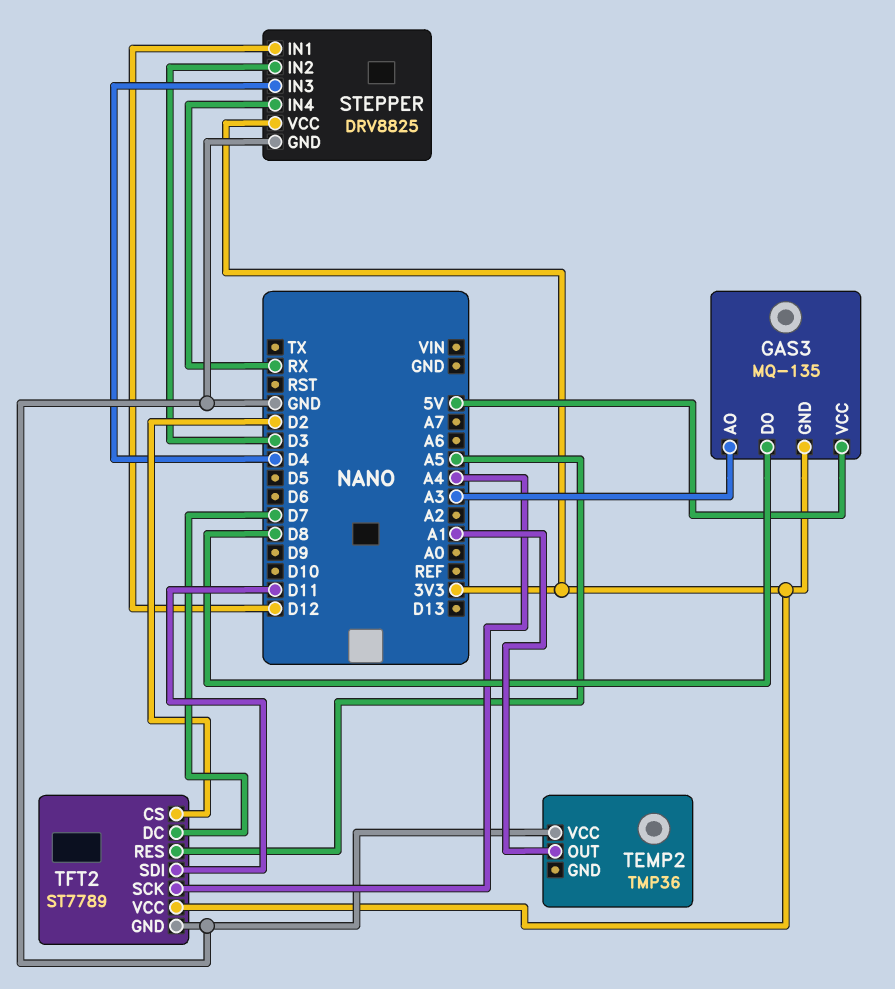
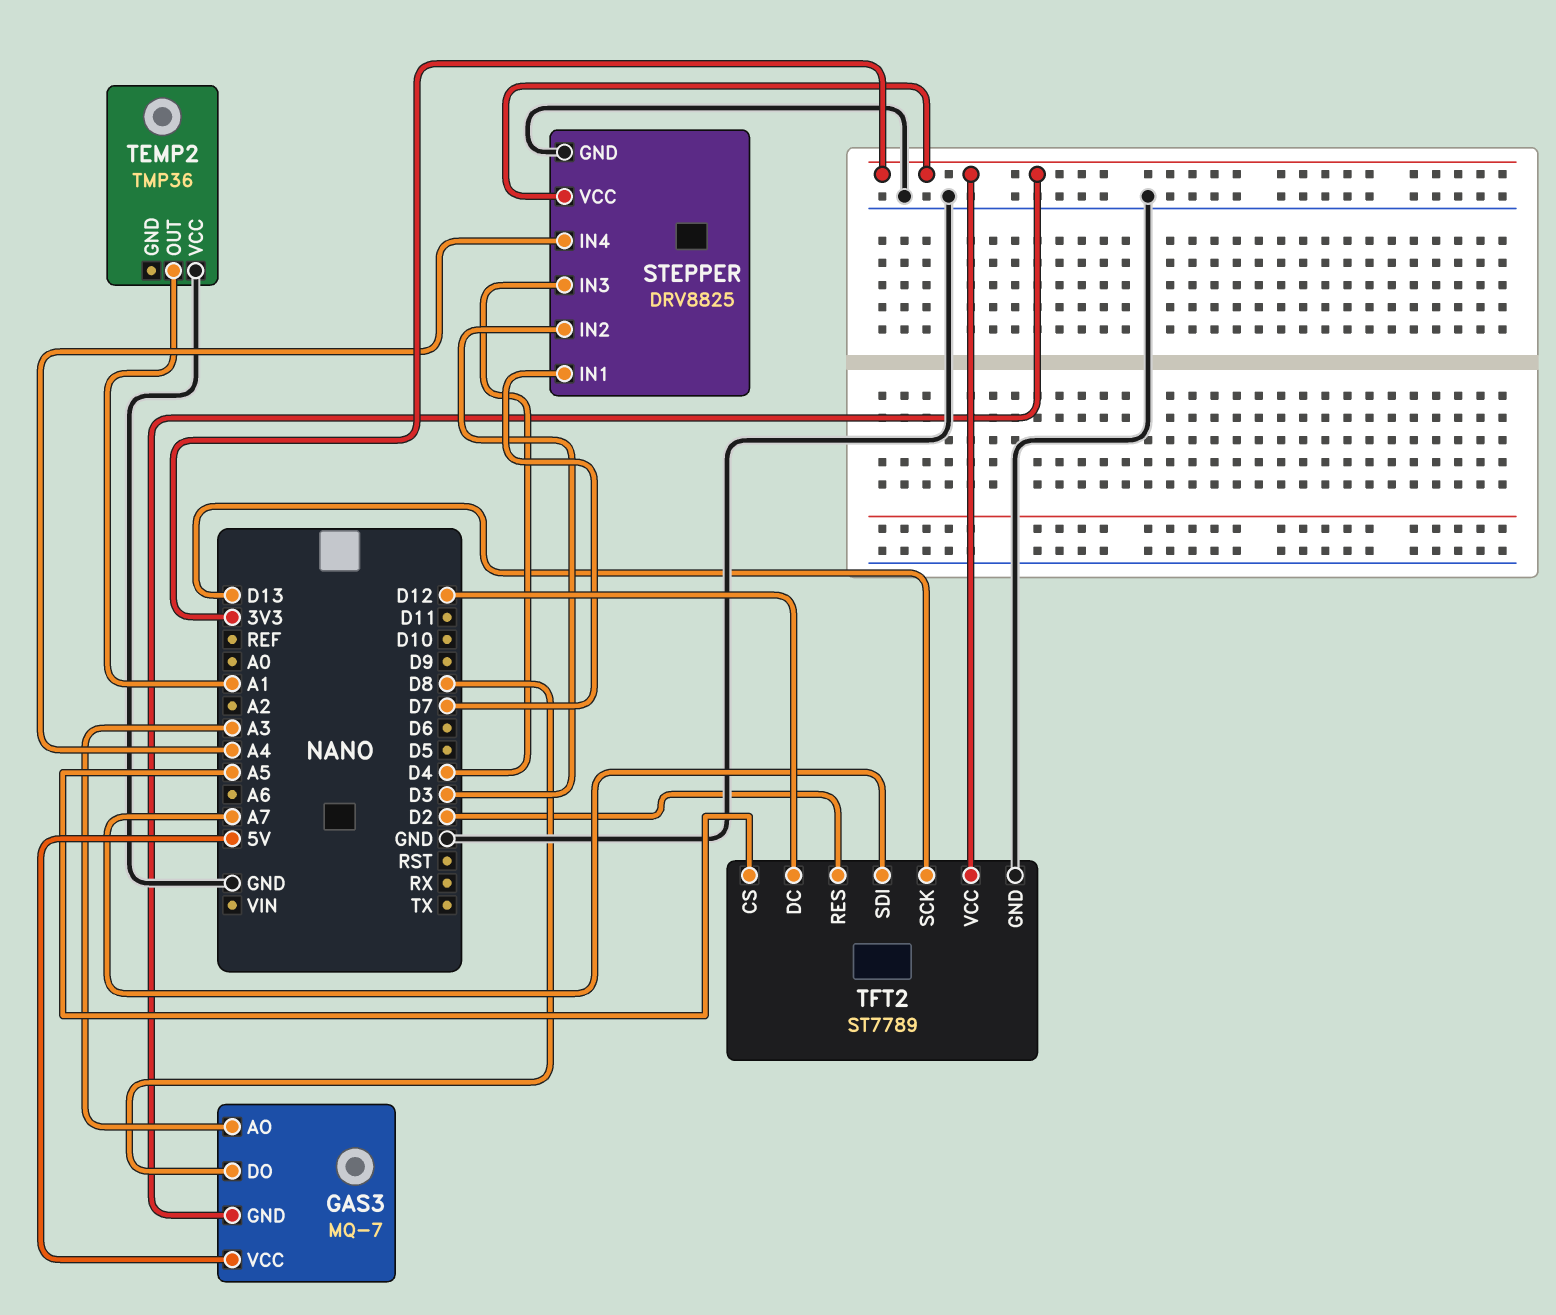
GAS3: MQ-135 -> MQ-7
STEPPER pin IN1: D12 -> D7
STEPPER pin IN4: RX -> A4
TFT2 pin CS: D2 -> A5
TFT2 pin DC: D7 -> D12
TFT2 pin RES: A5 -> D2
TFT2 pin SCK: A4 -> D13
TFT2 pin SDI: D11 -> A7

